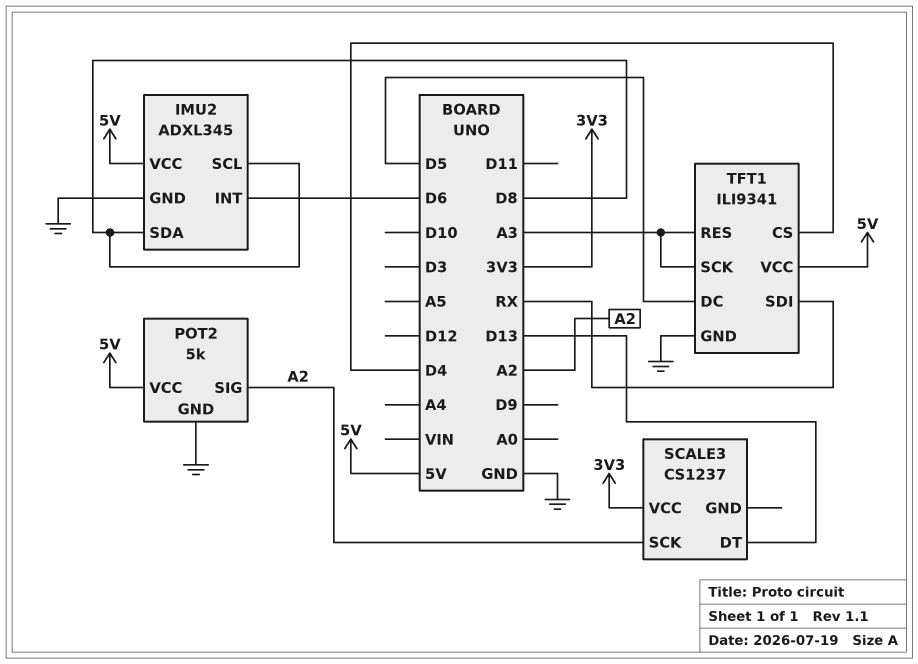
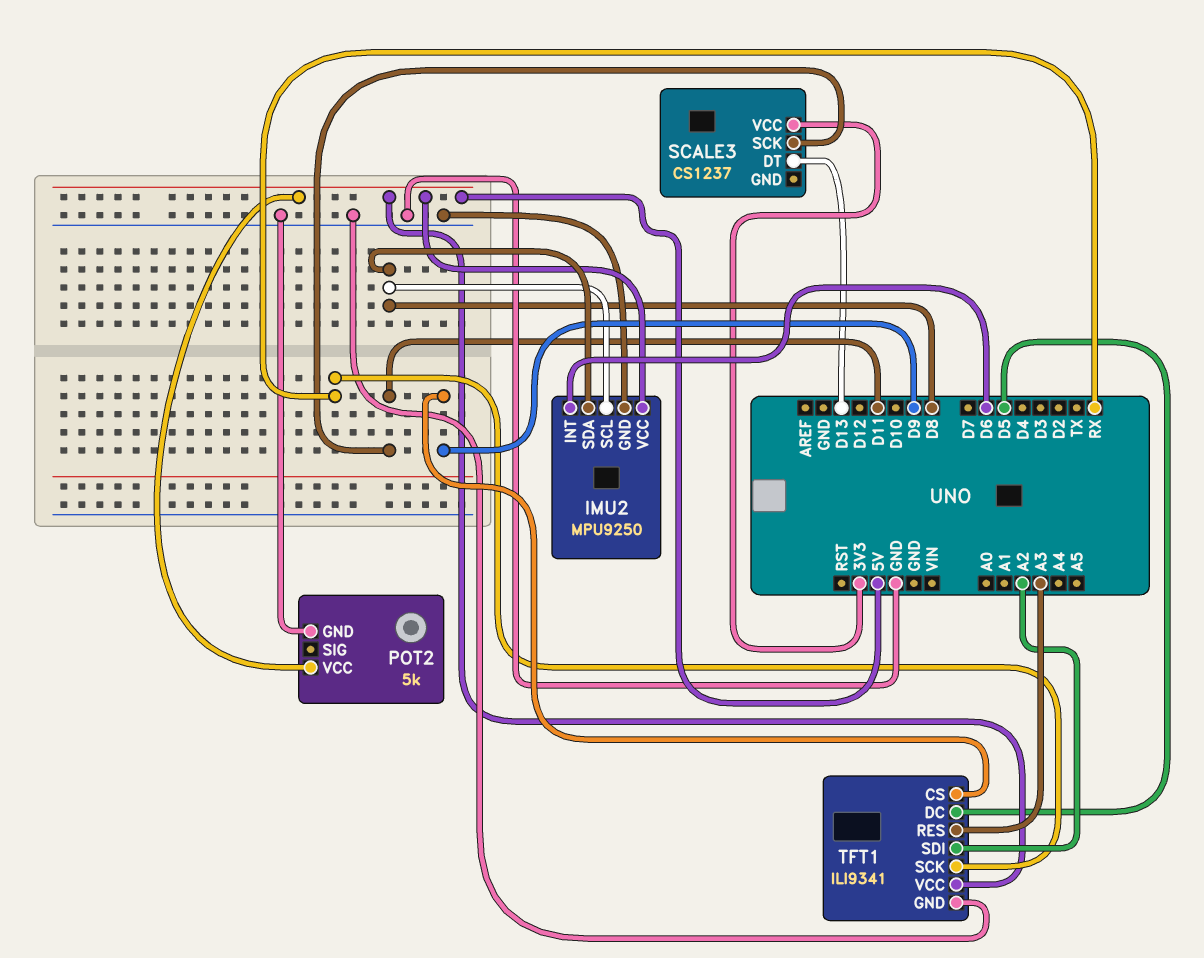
IMU2: ADXL345 -> MPU9250
POT2 pin SIG: A2 -> none
SCALE3 pin SCK: A2 -> D11
TFT1 pin CS: D4 -> D9
TFT1 pin SCK: A3 -> RX
TFT1 pin SDI: RX -> A2

